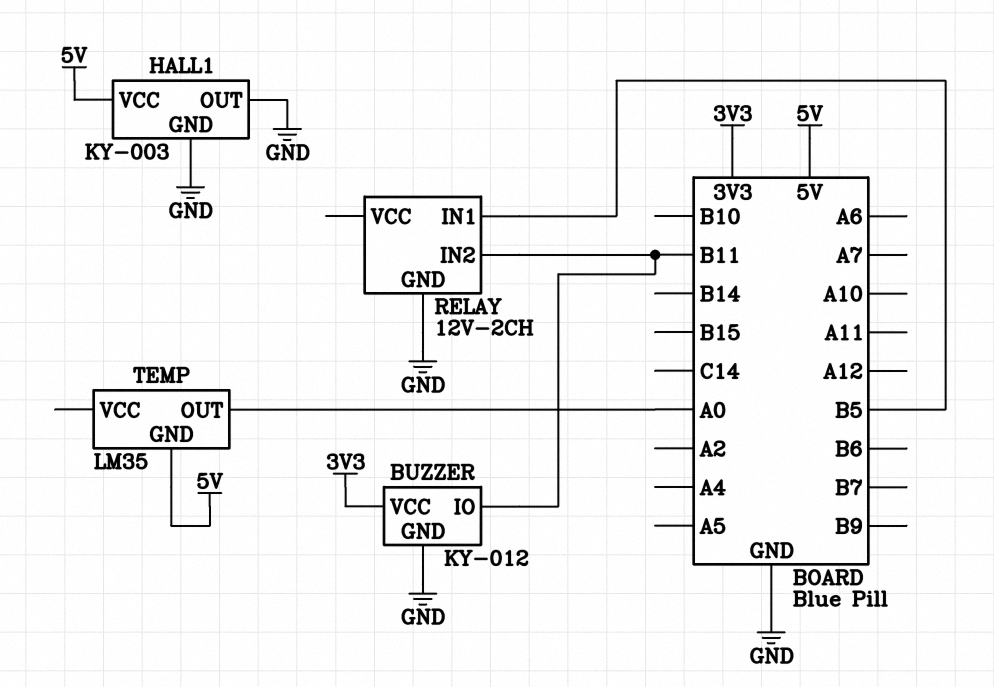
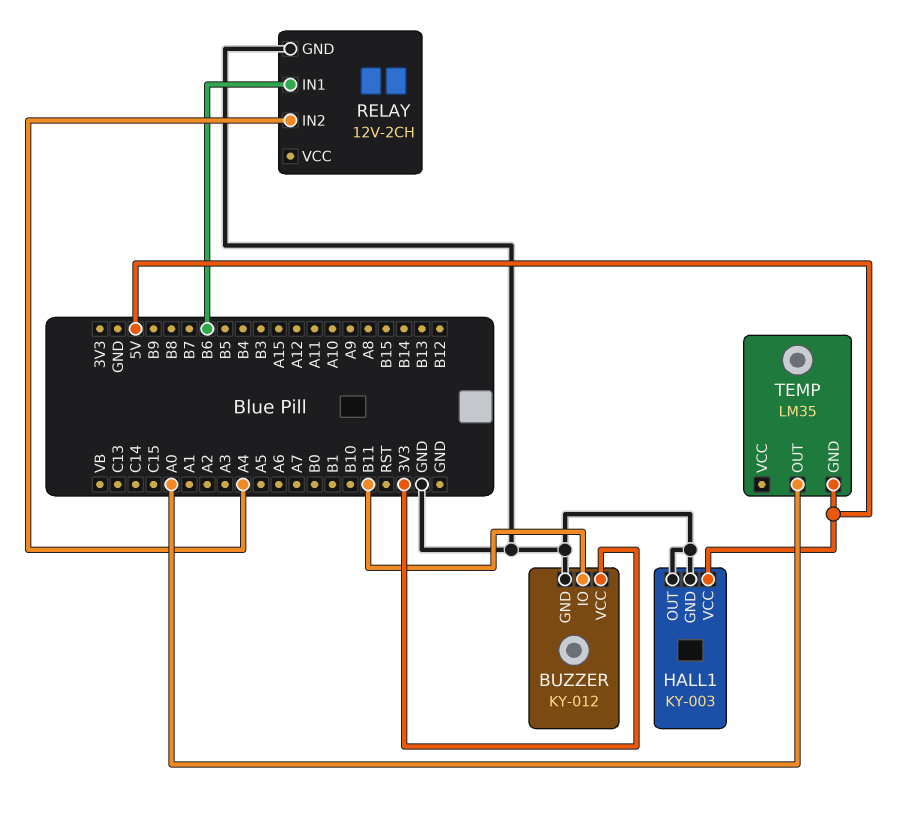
RELAY pin IN1: B5 -> B6
RELAY pin IN2: B11 -> A4

